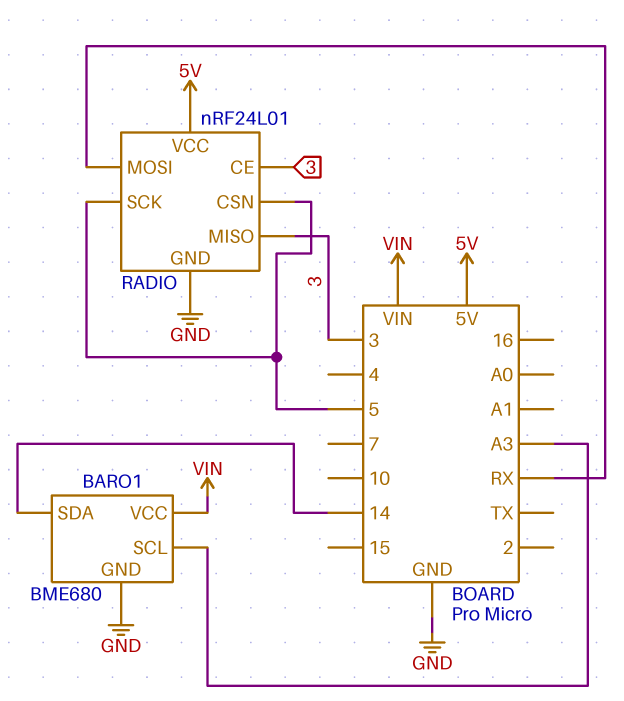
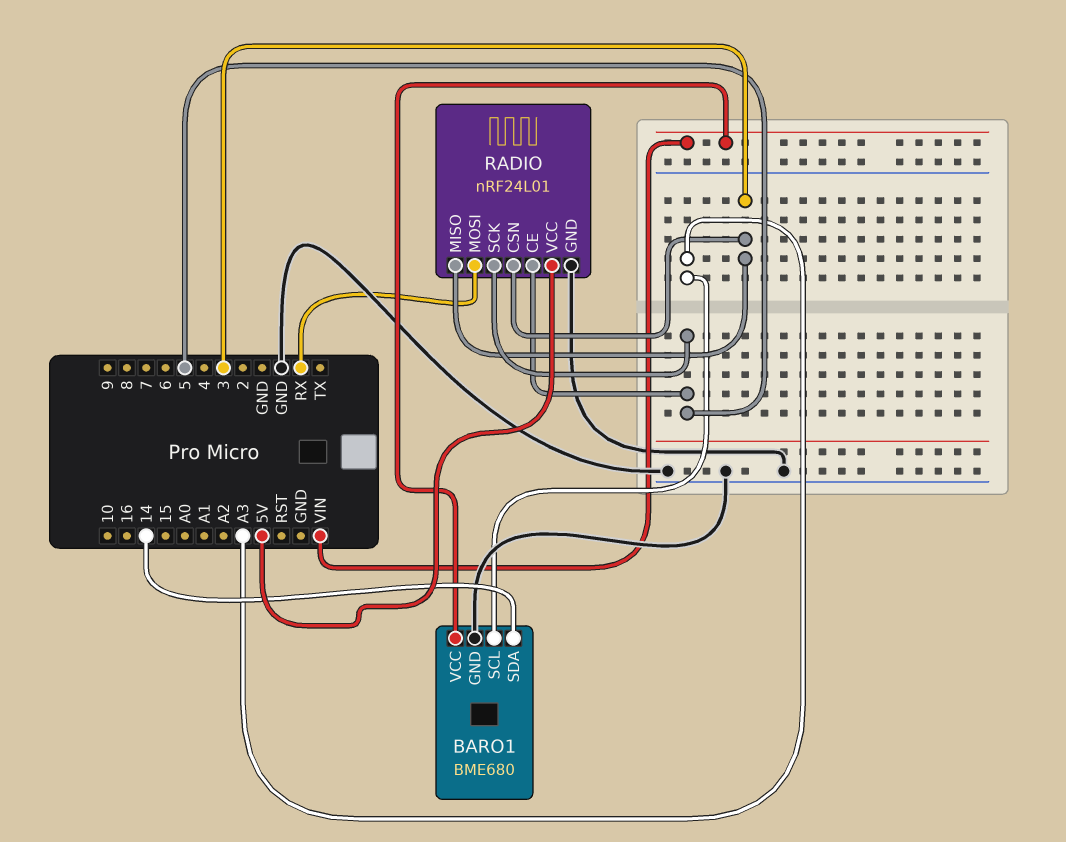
RADIO pin CE: 3 -> 5
RADIO pin CSN: 5 -> 3

